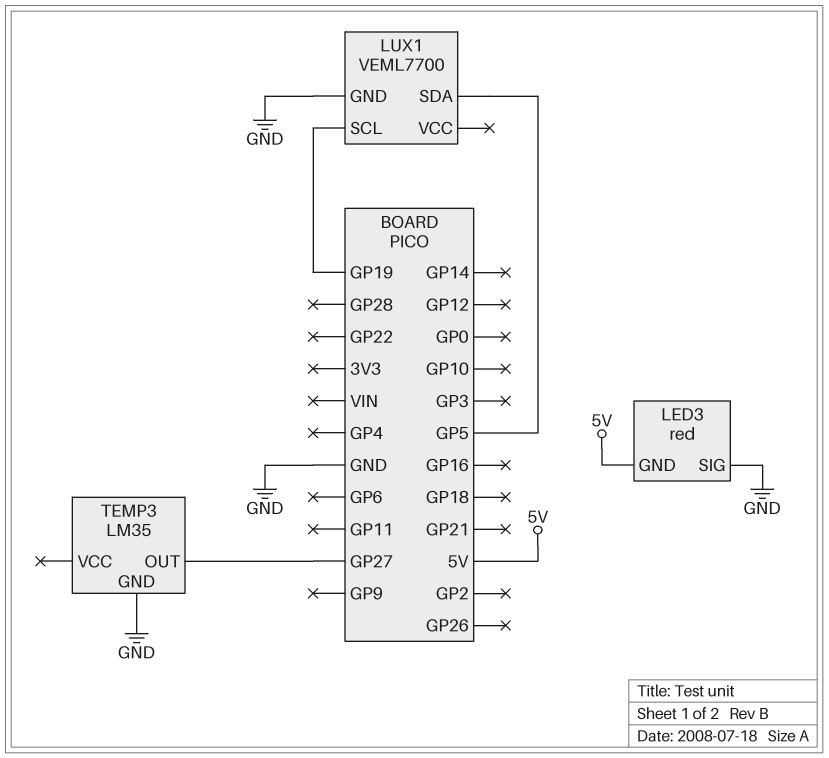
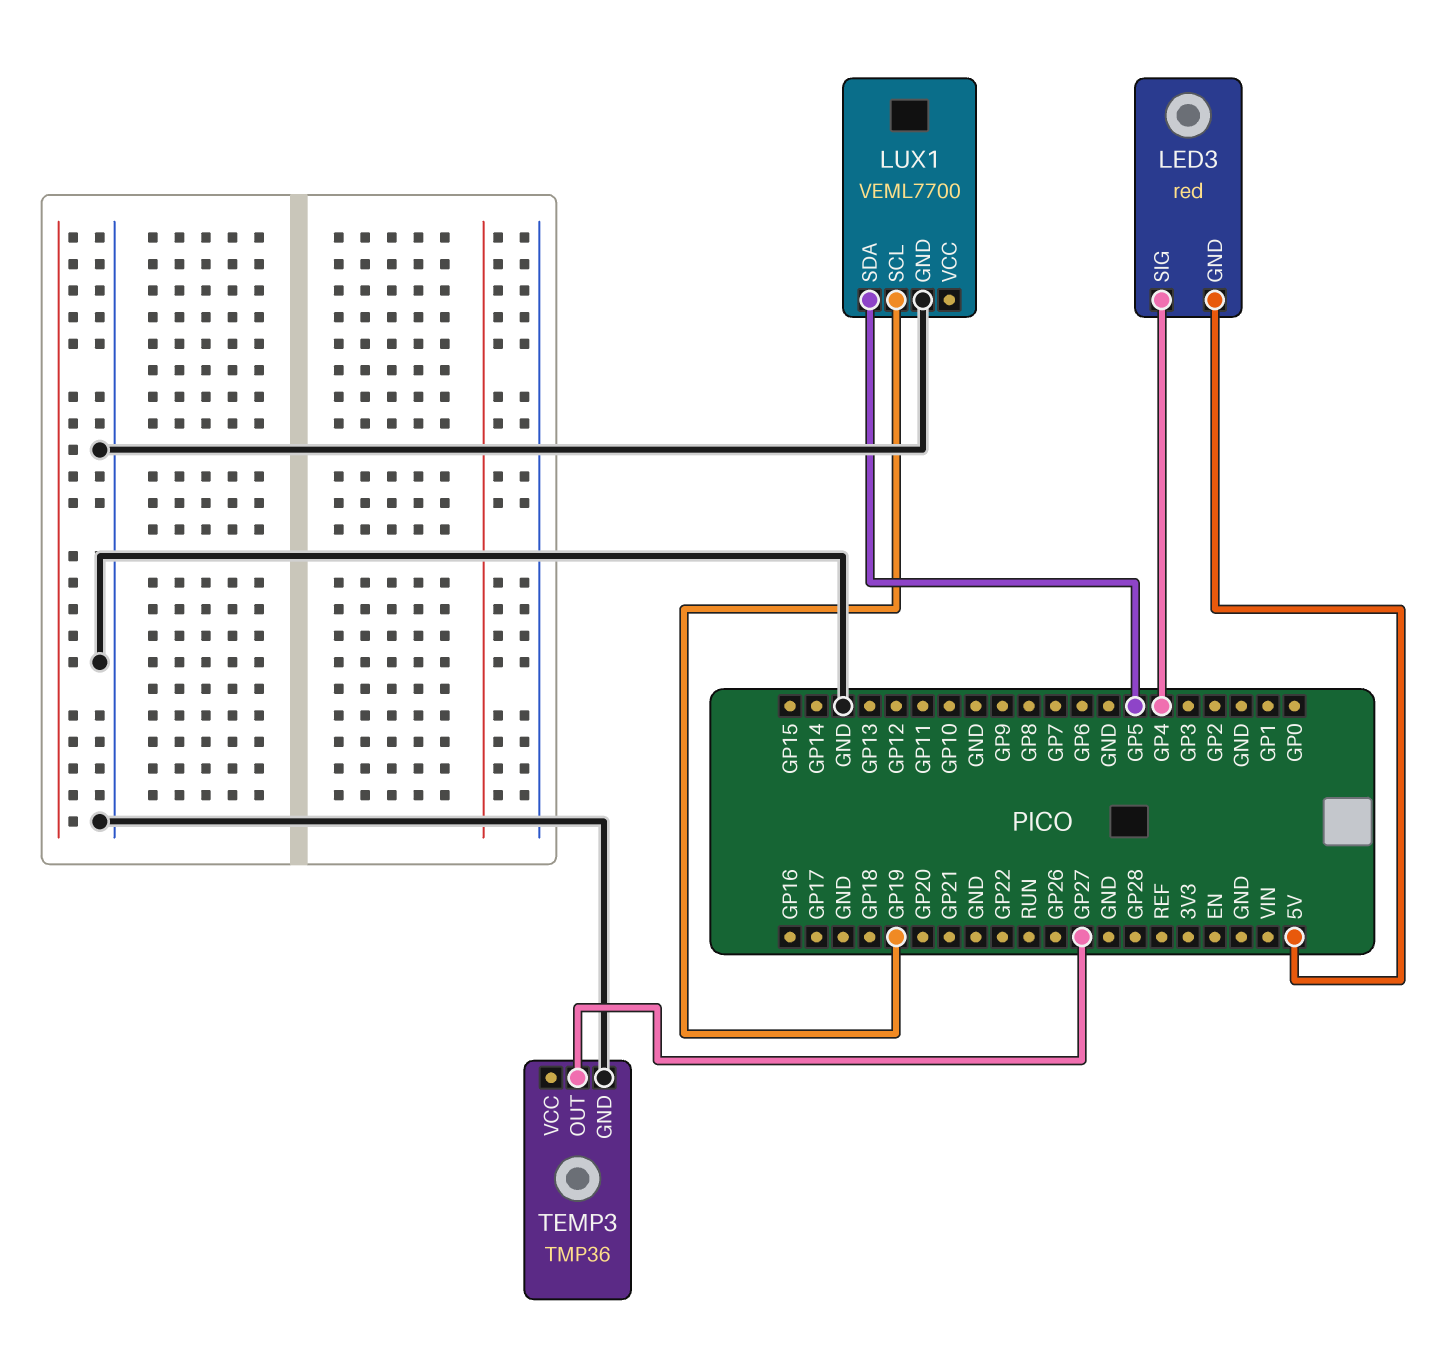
LED3 pin SIG: GND -> GP4
TEMP3: LM35 -> TMP36

